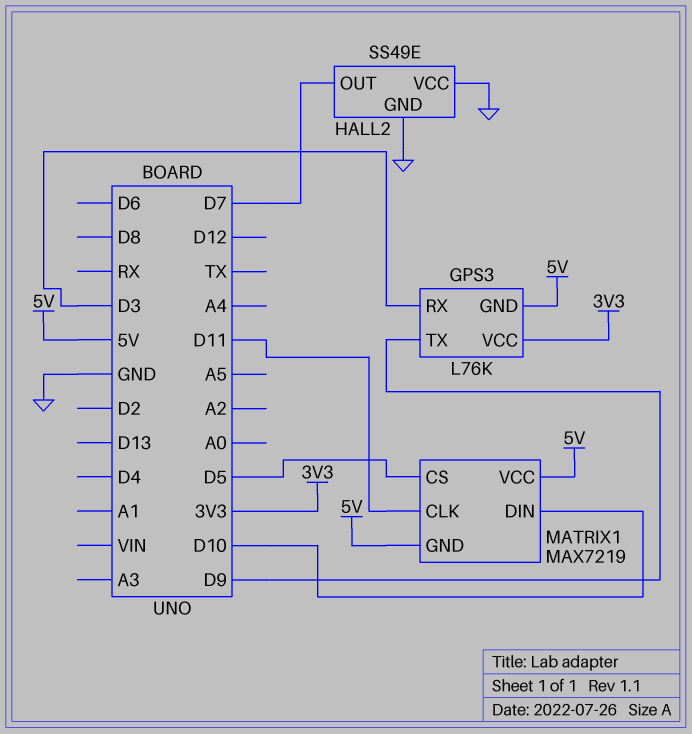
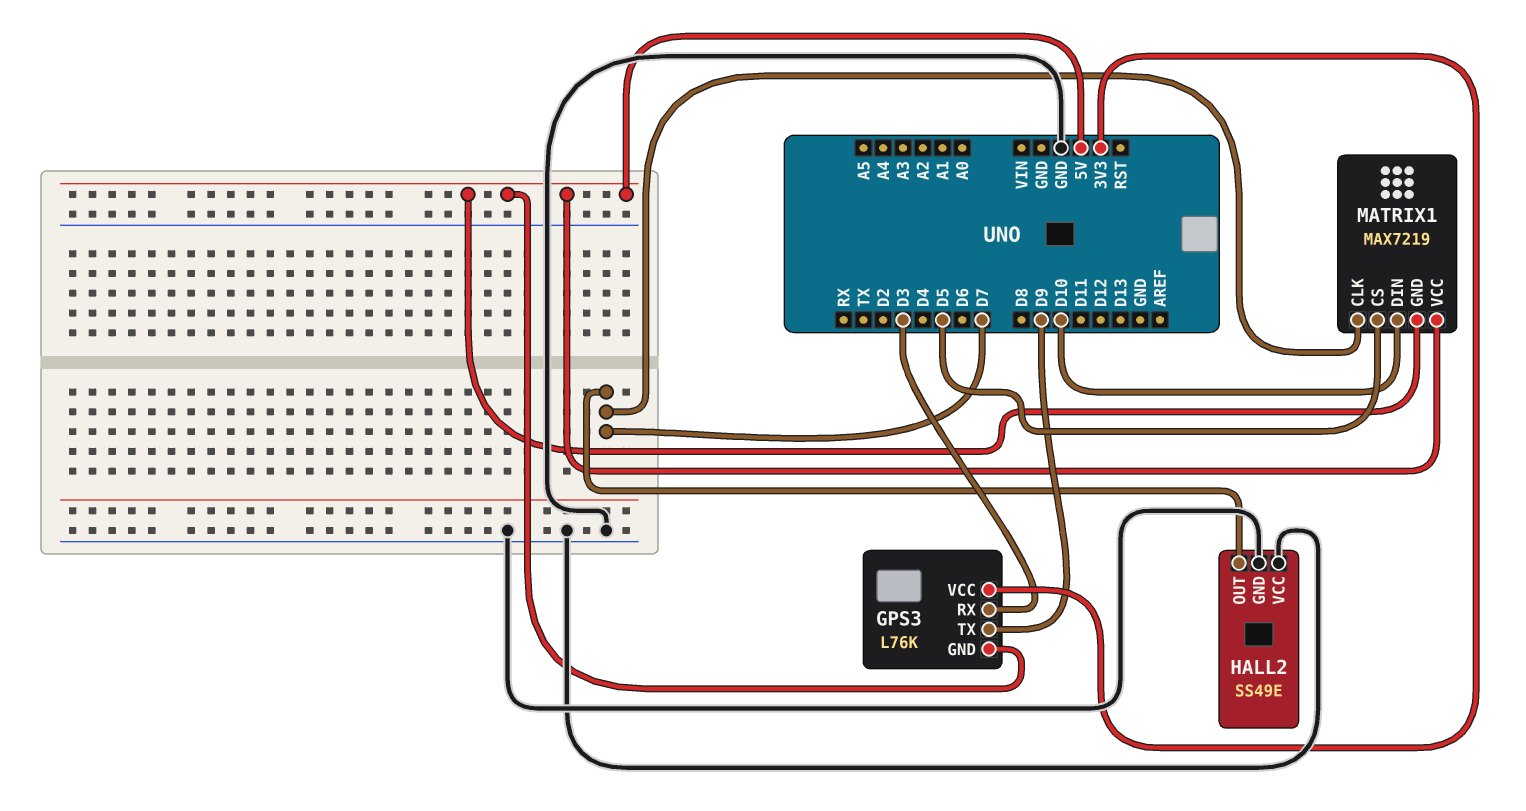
MATRIX1 pin CLK: D11 -> D7

